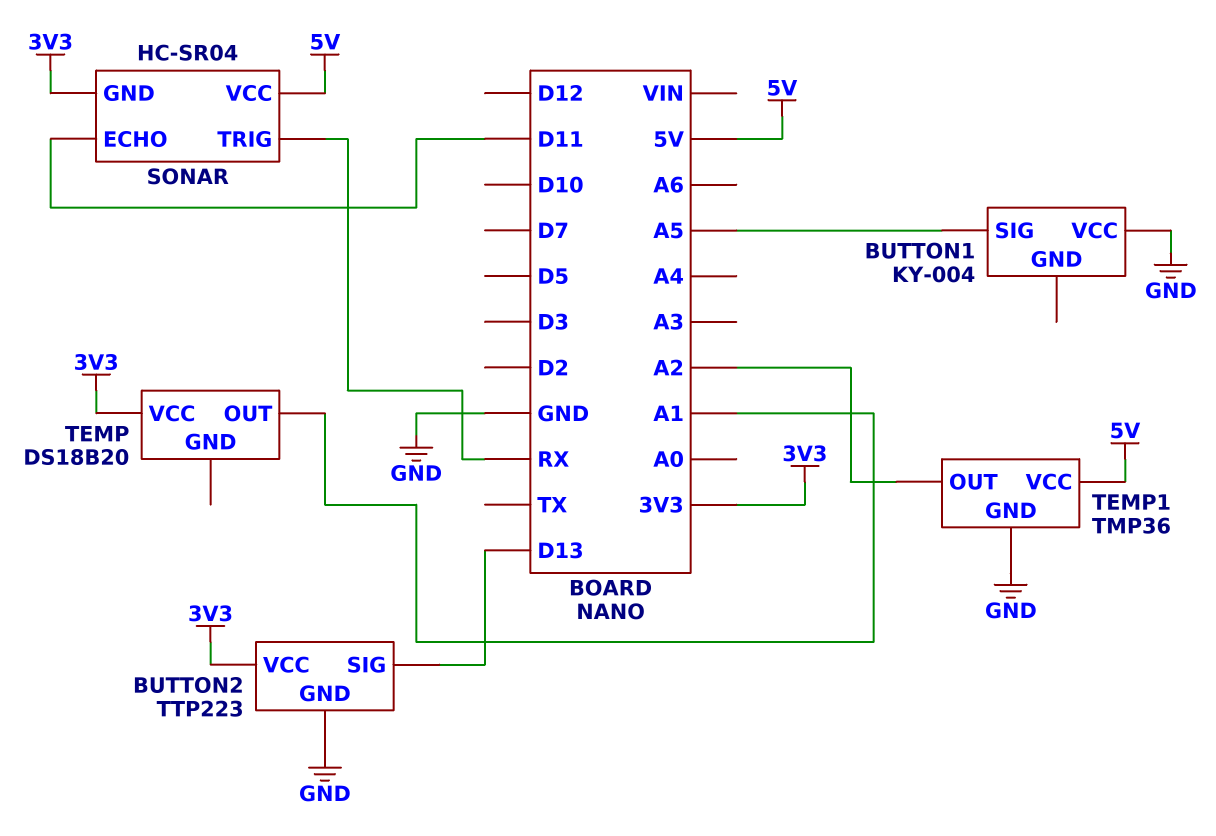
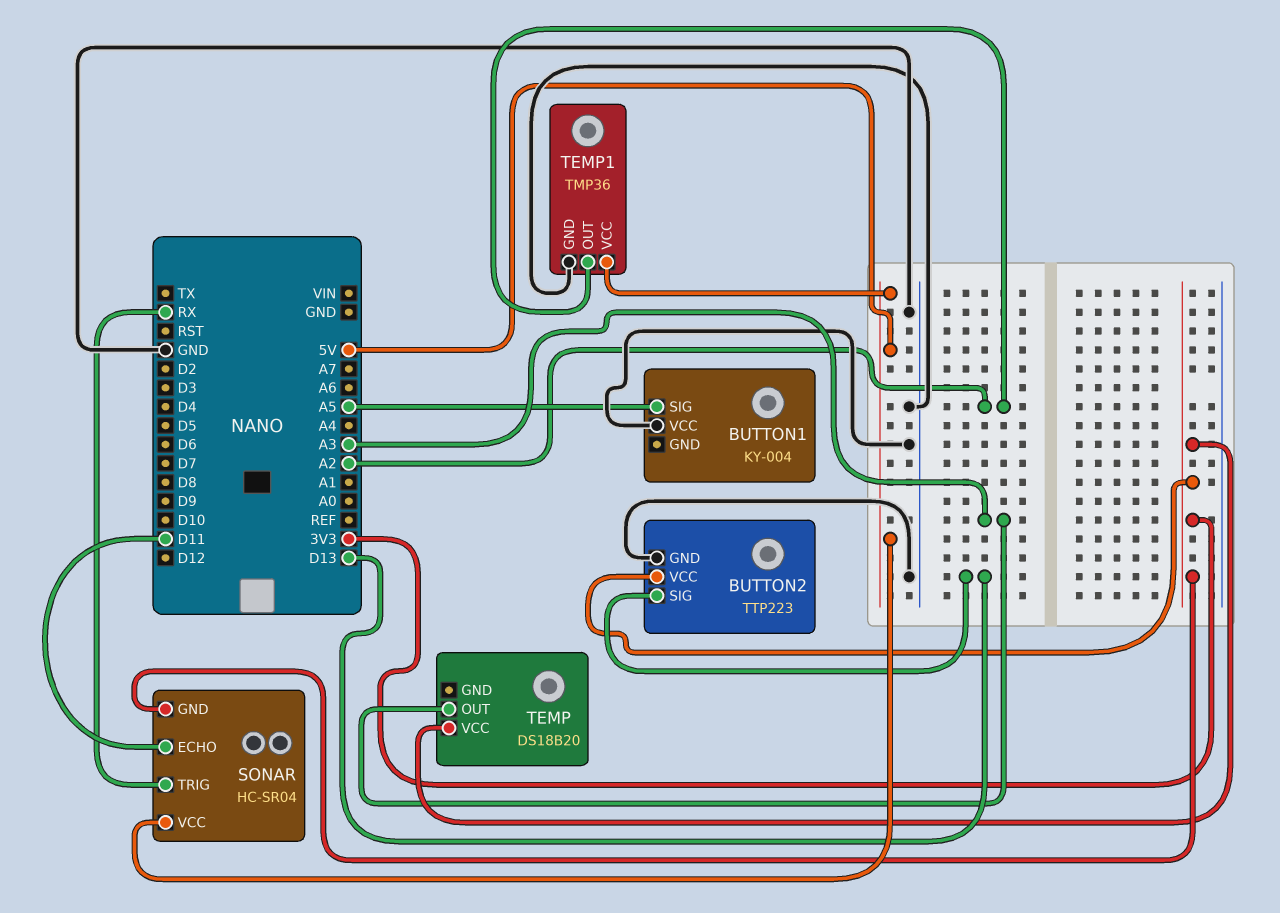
TEMP pin OUT: A1 -> A3

